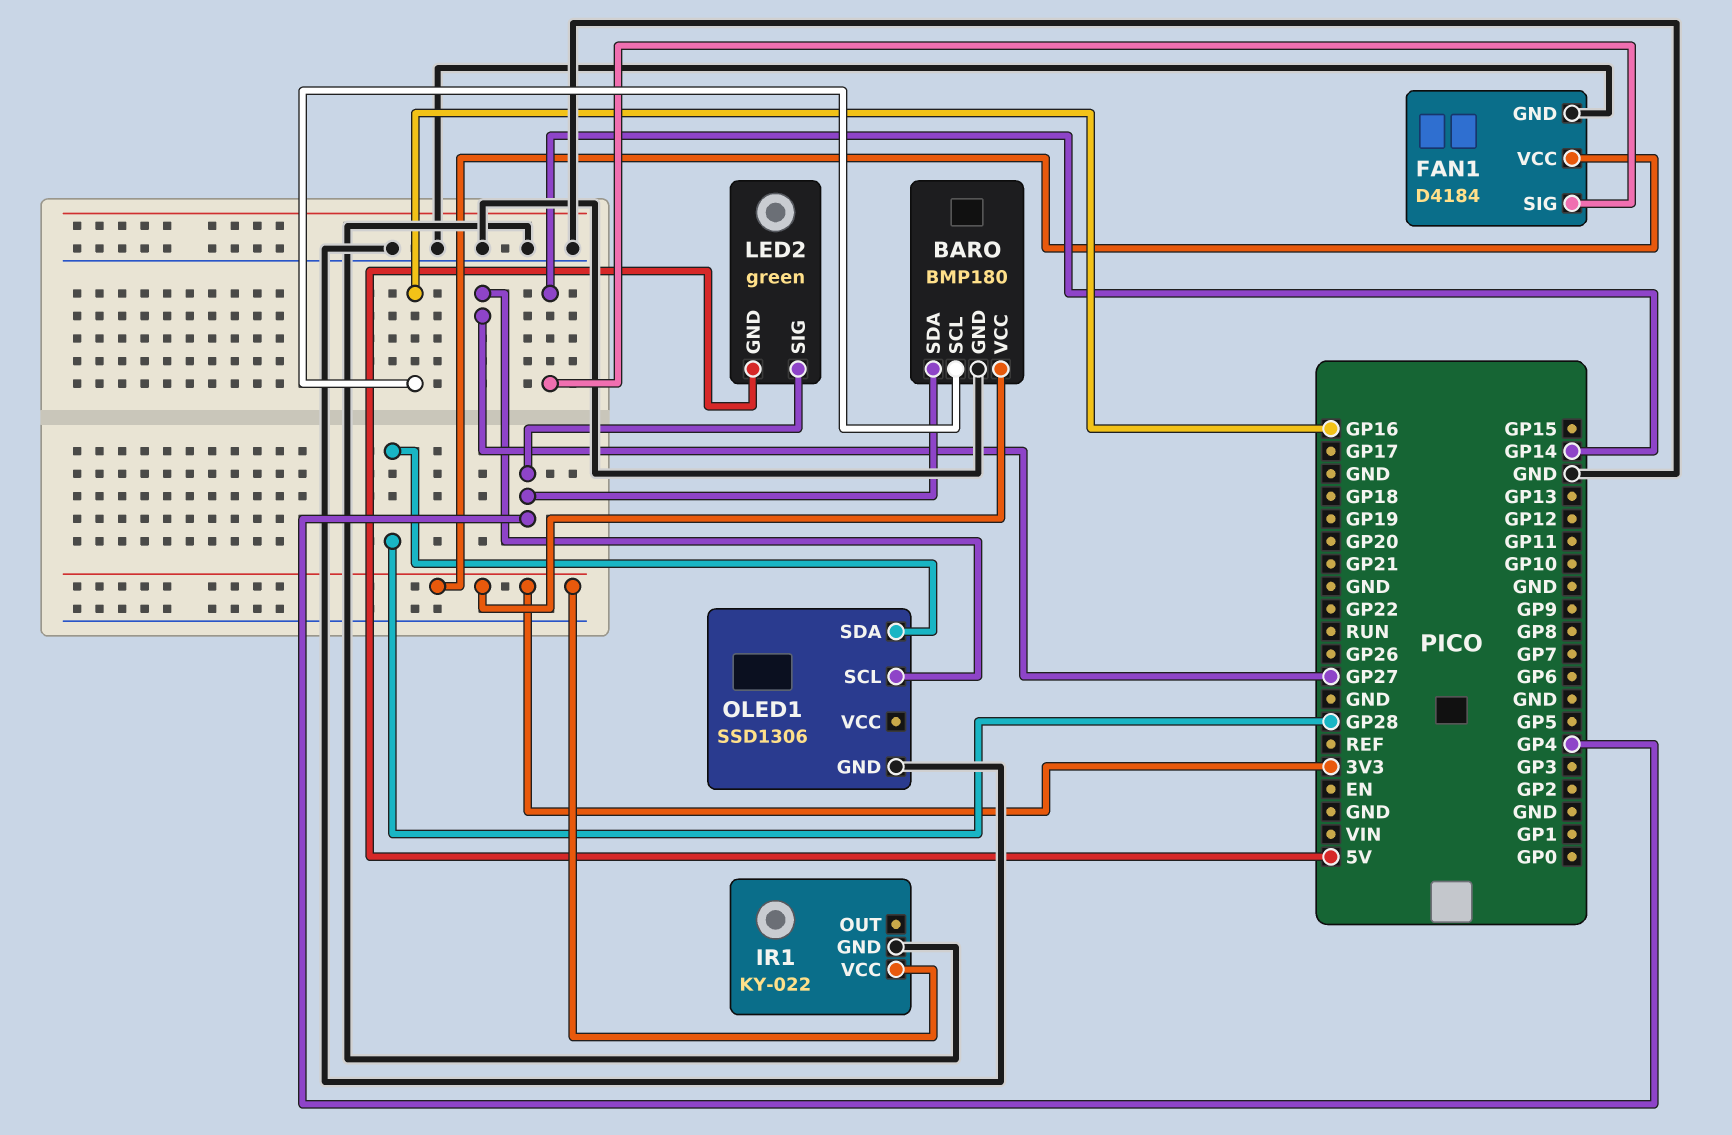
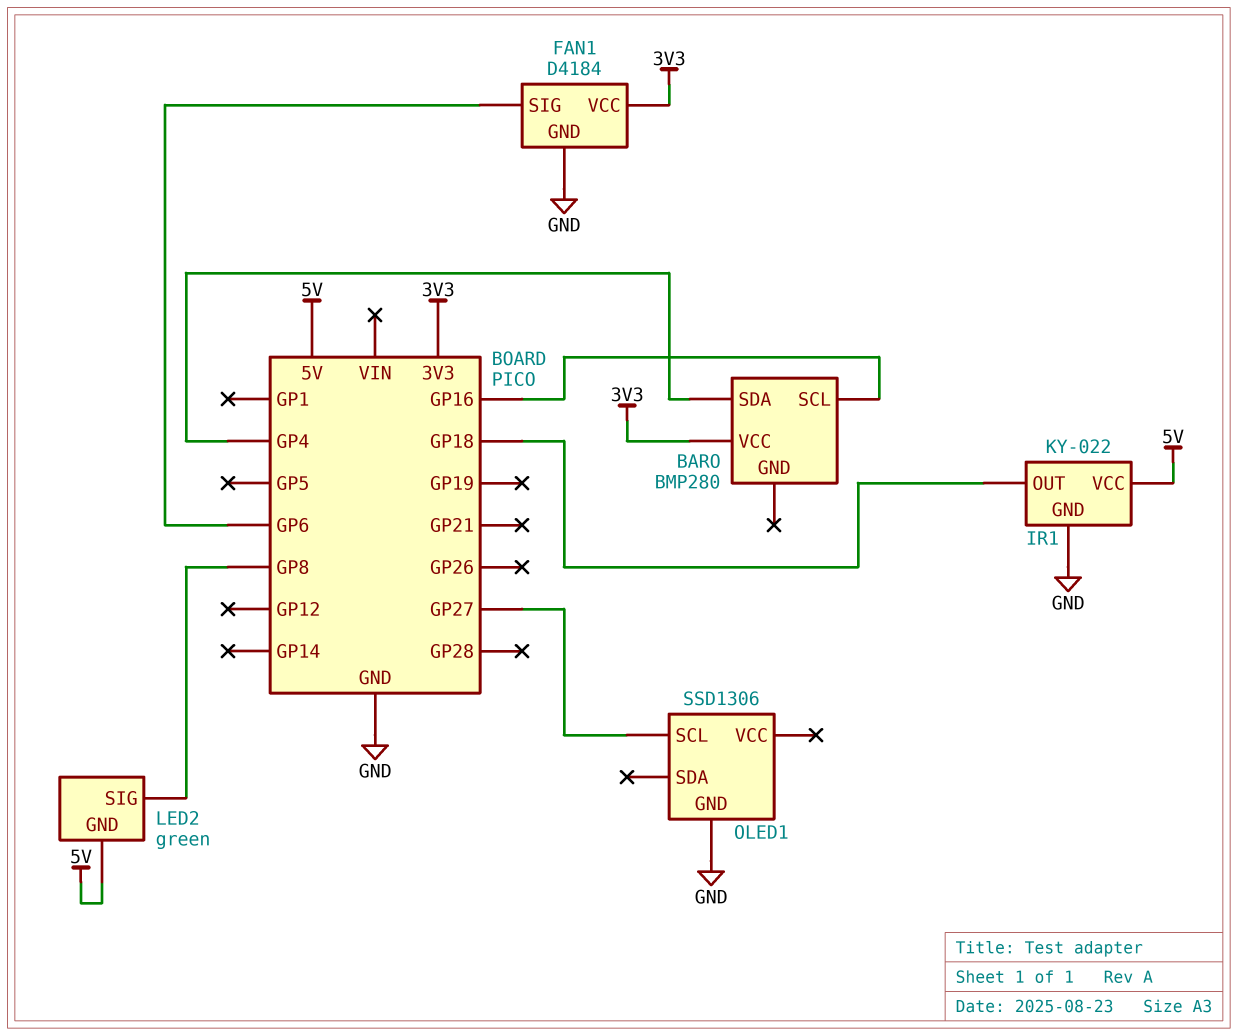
BARO: BMP180 -> BMP280
BARO pin GND: GND -> none
FAN1 pin SIG: GP14 -> GP6
IR1 pin OUT: none -> GP18
IR1 pin VCC: 3V3 -> 5V
LED2 pin SIG: GP4 -> GP8
OLED1 pin SDA: GP28 -> none

